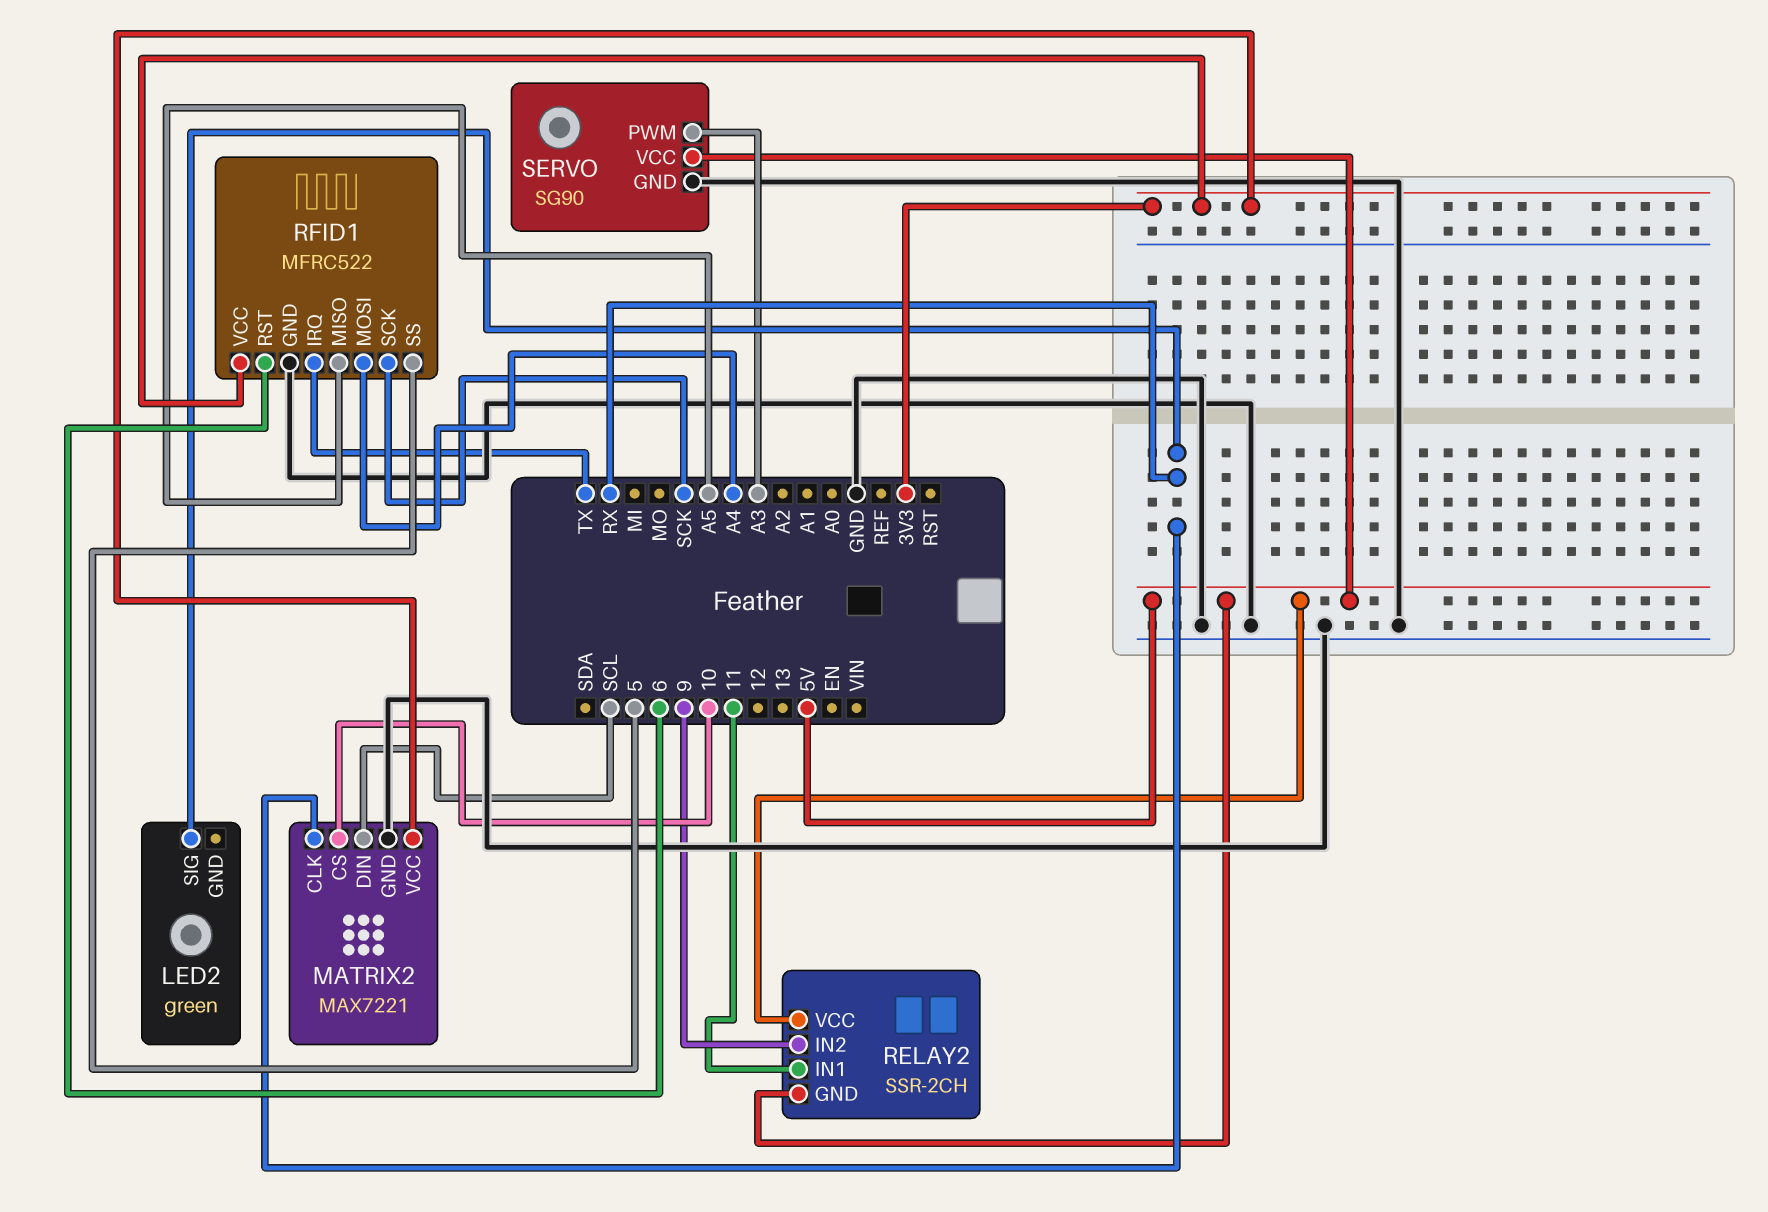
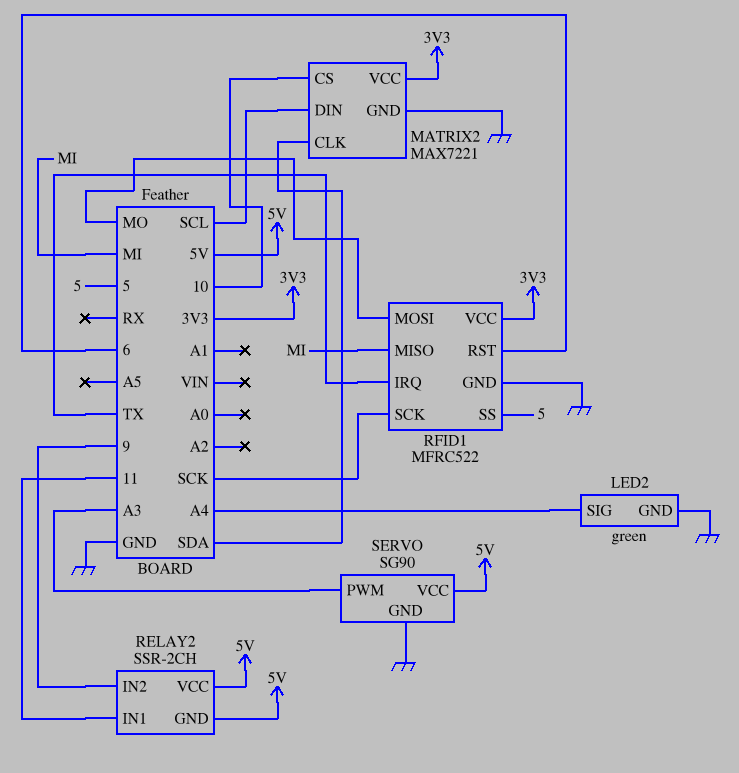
LED2 pin GND: none -> GND
LED2 pin SIG: RX -> A4
MATRIX2 pin CLK: RX -> SDA
RFID1 pin MISO: A5 -> MI
RFID1 pin MOSI: A4 -> MO

